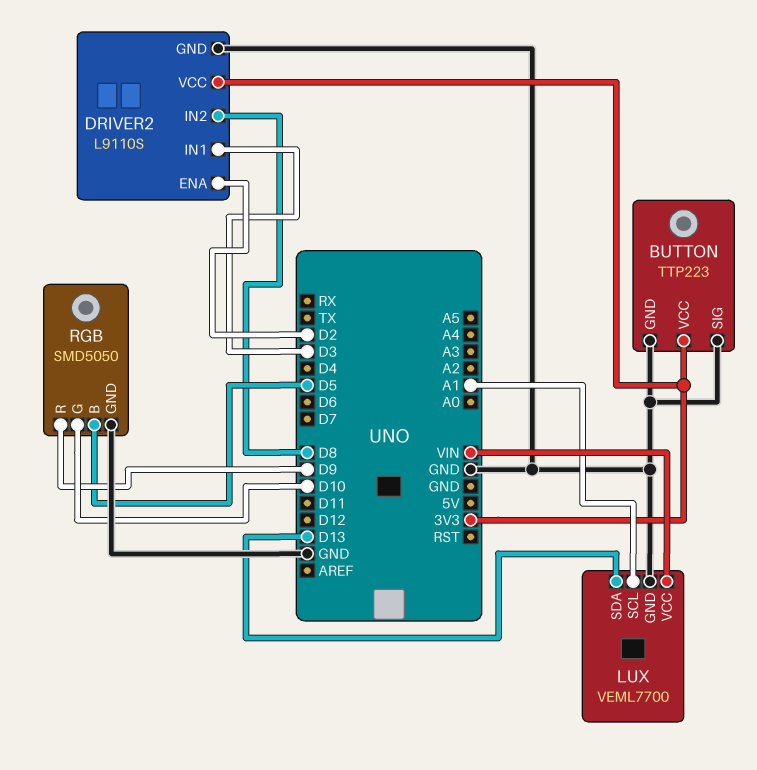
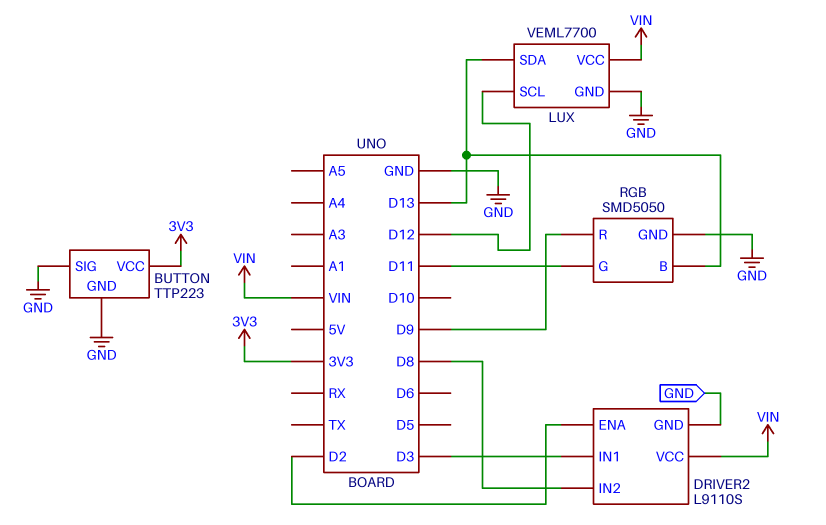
DRIVER2 pin VCC: 3V3 -> VIN
LUX pin SCL: A1 -> D12
RGB pin B: D5 -> D13
RGB pin G: D10 -> D11

